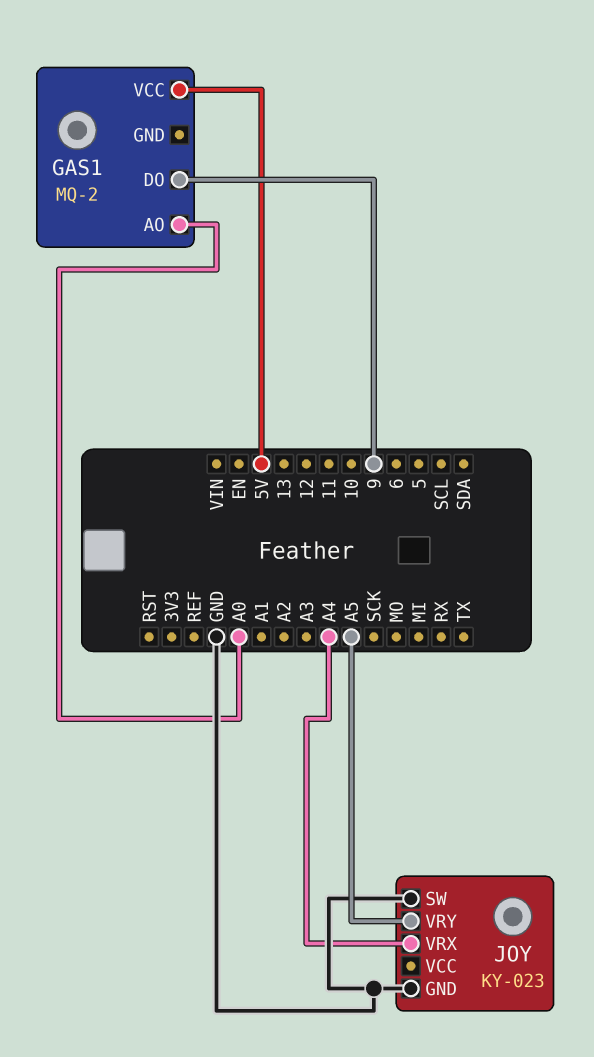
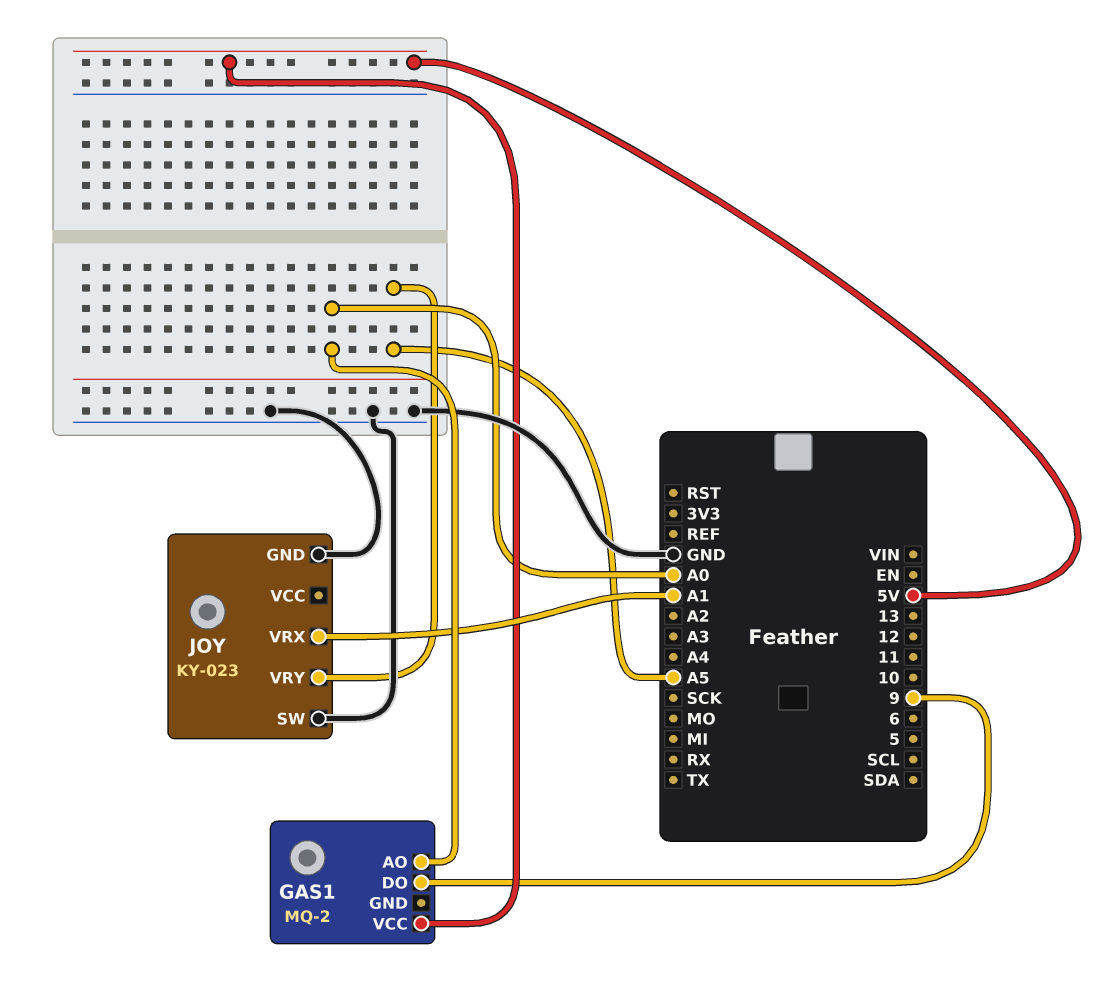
JOY pin VRX: A4 -> A1

